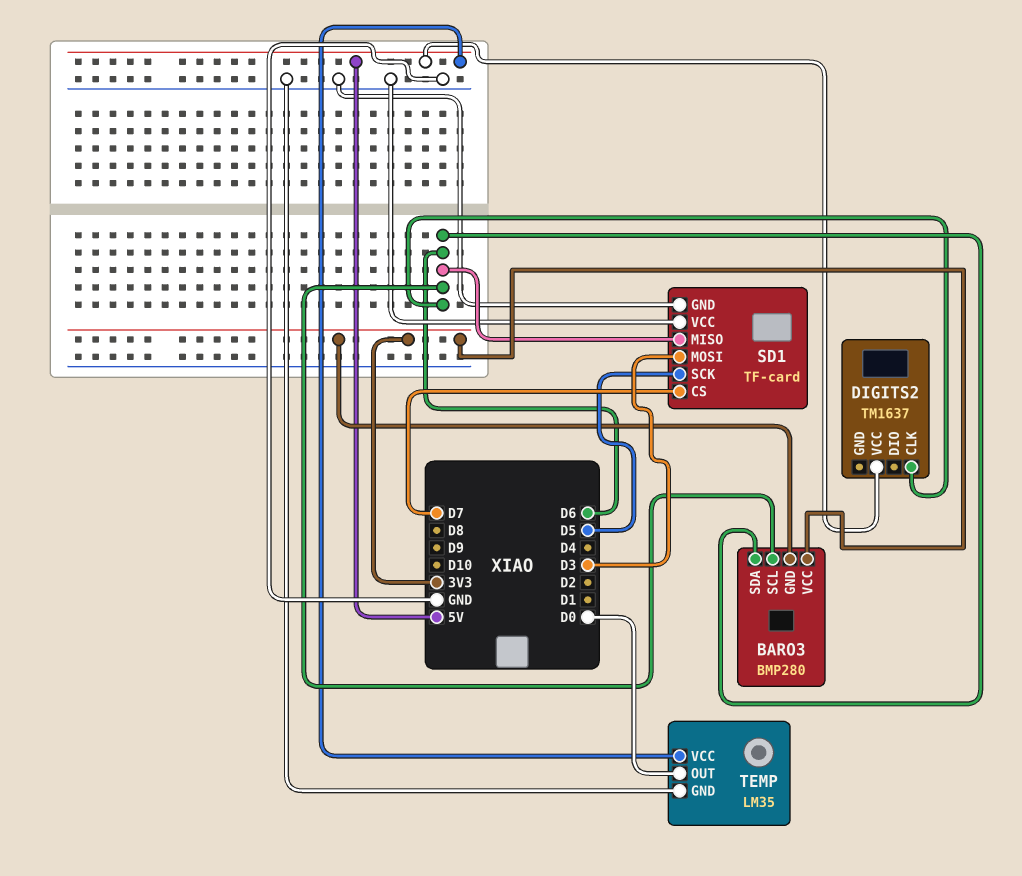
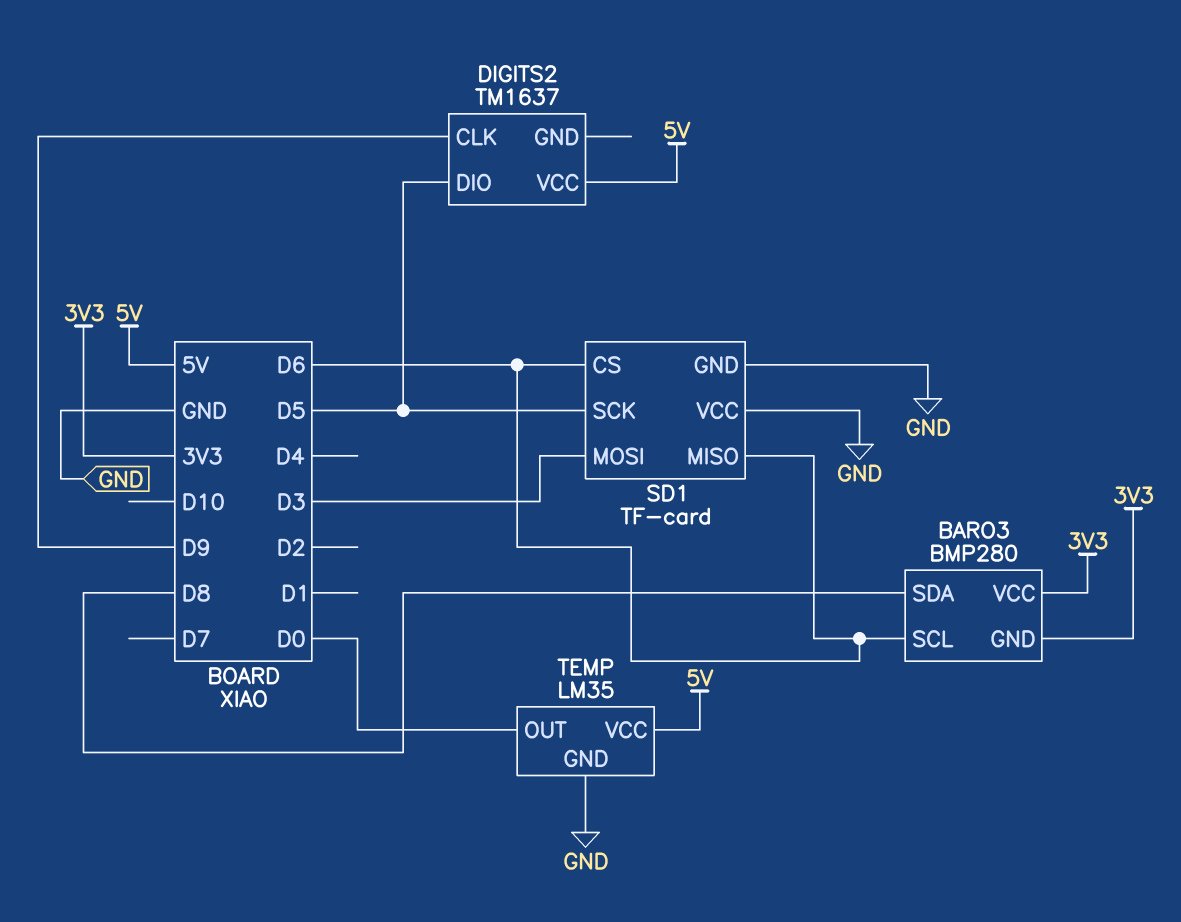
BARO3 pin SDA: D6 -> D8
DIGITS2 pin CLK: D6 -> D9
DIGITS2 pin DIO: none -> D5
SD1 pin CS: D7 -> D6

